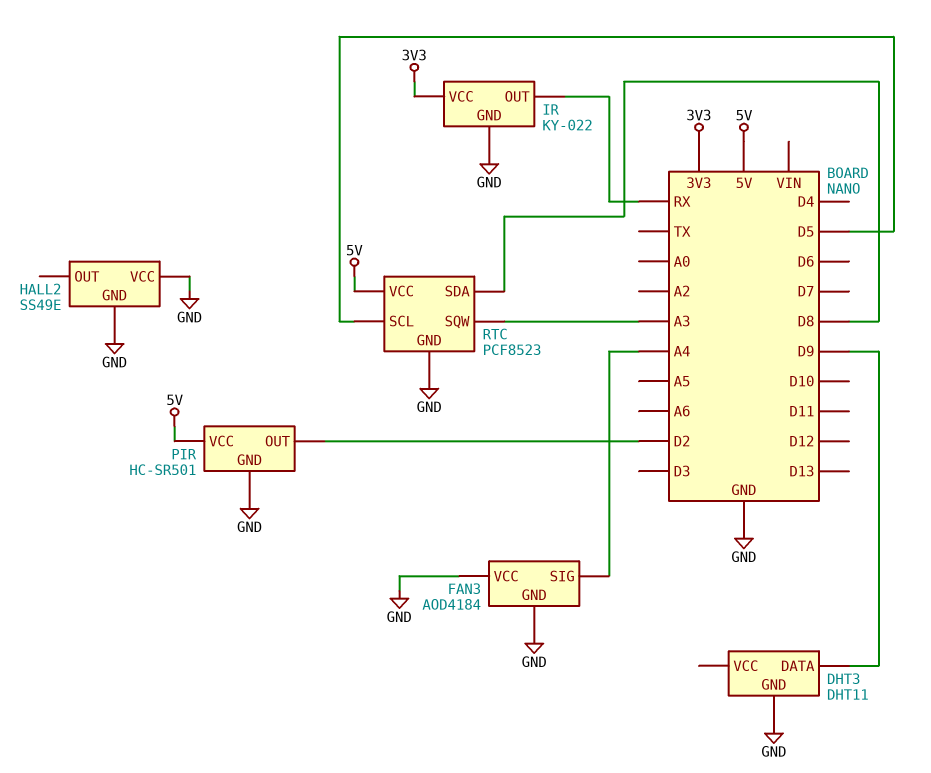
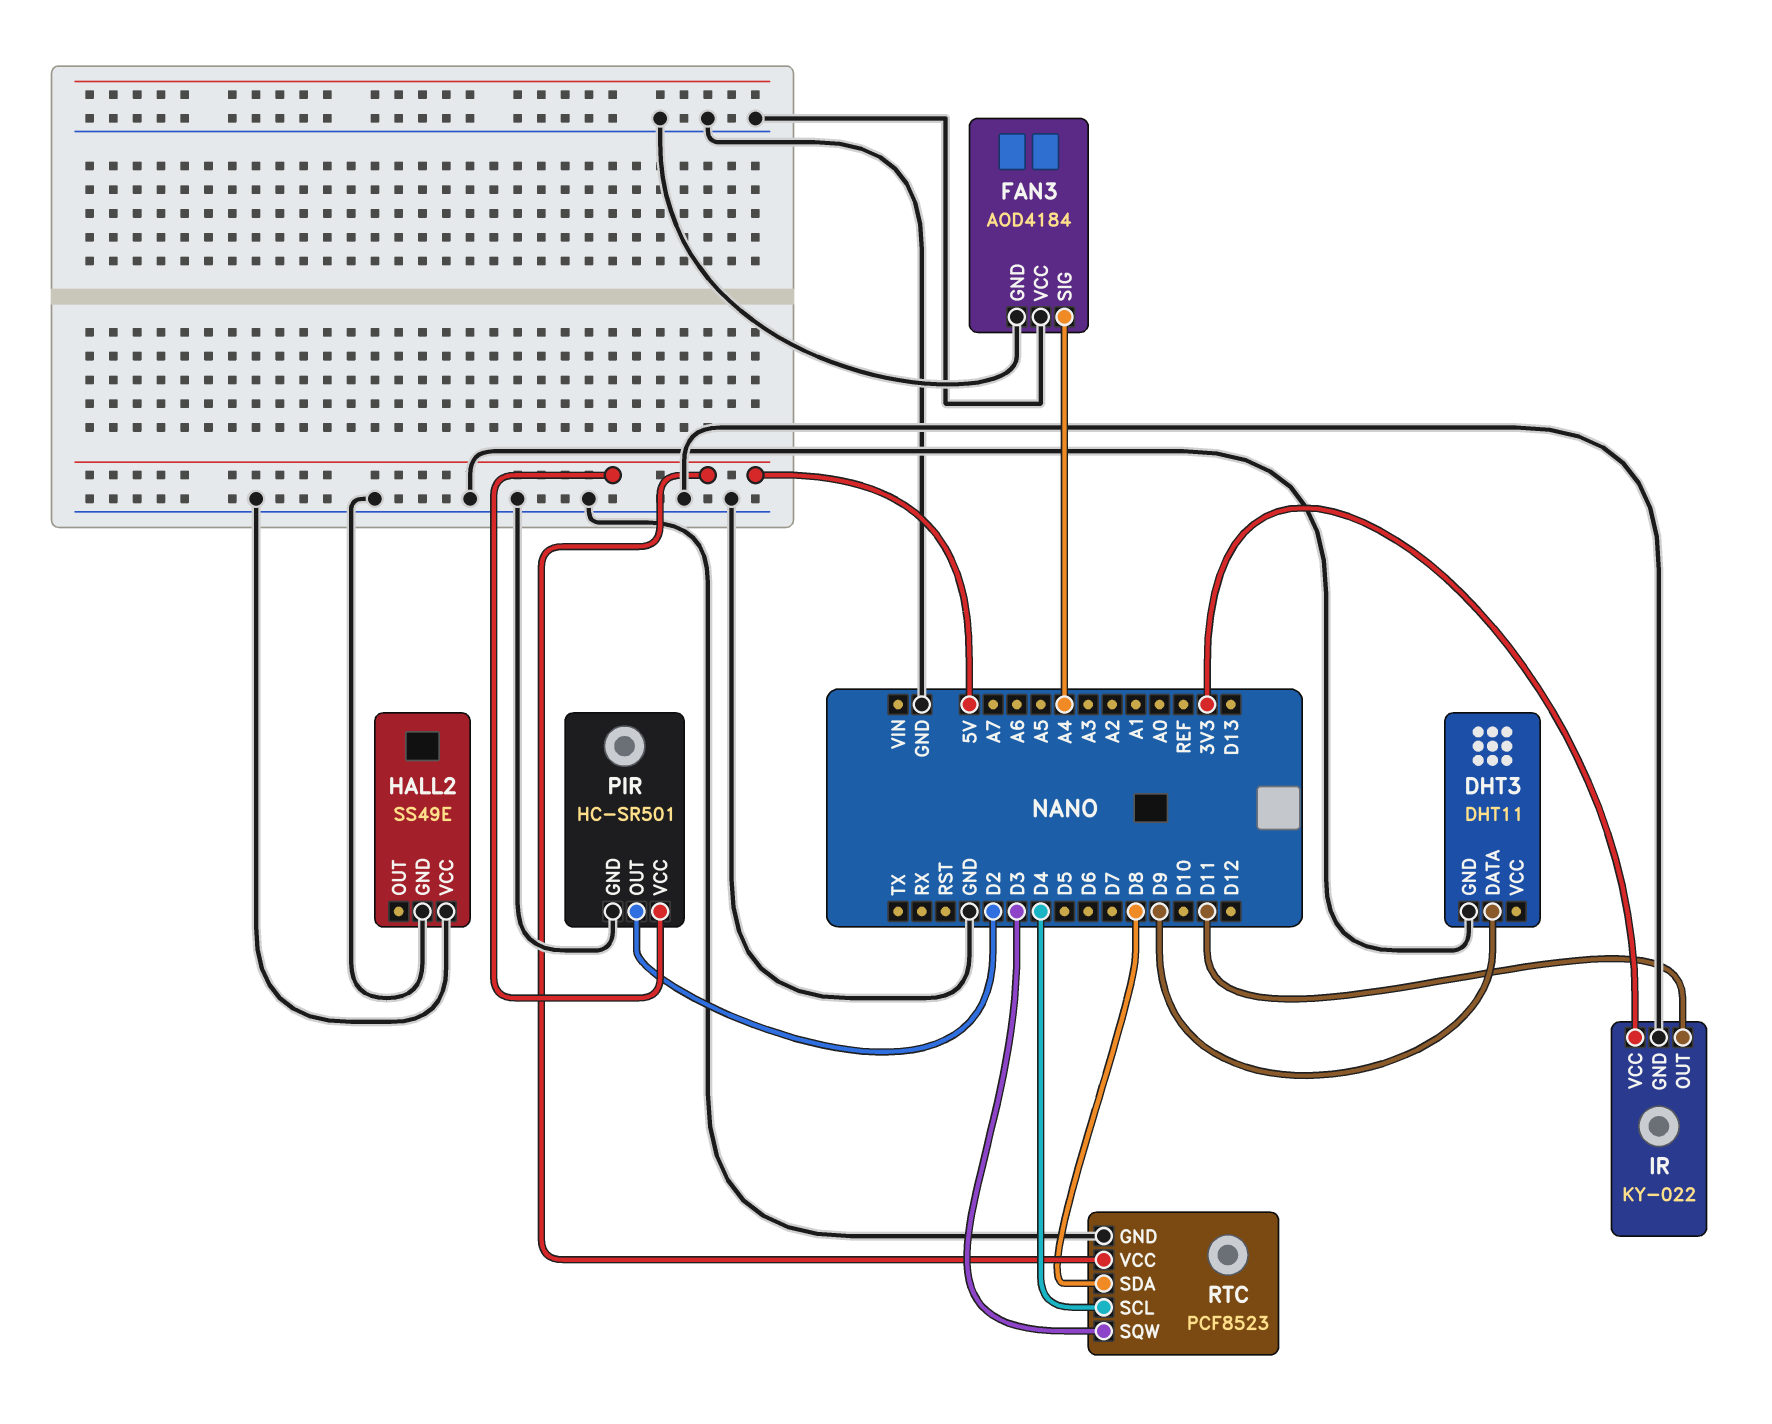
IR pin OUT: RX -> D11
RTC pin SCL: D5 -> D4
RTC pin SQW: A3 -> D3

